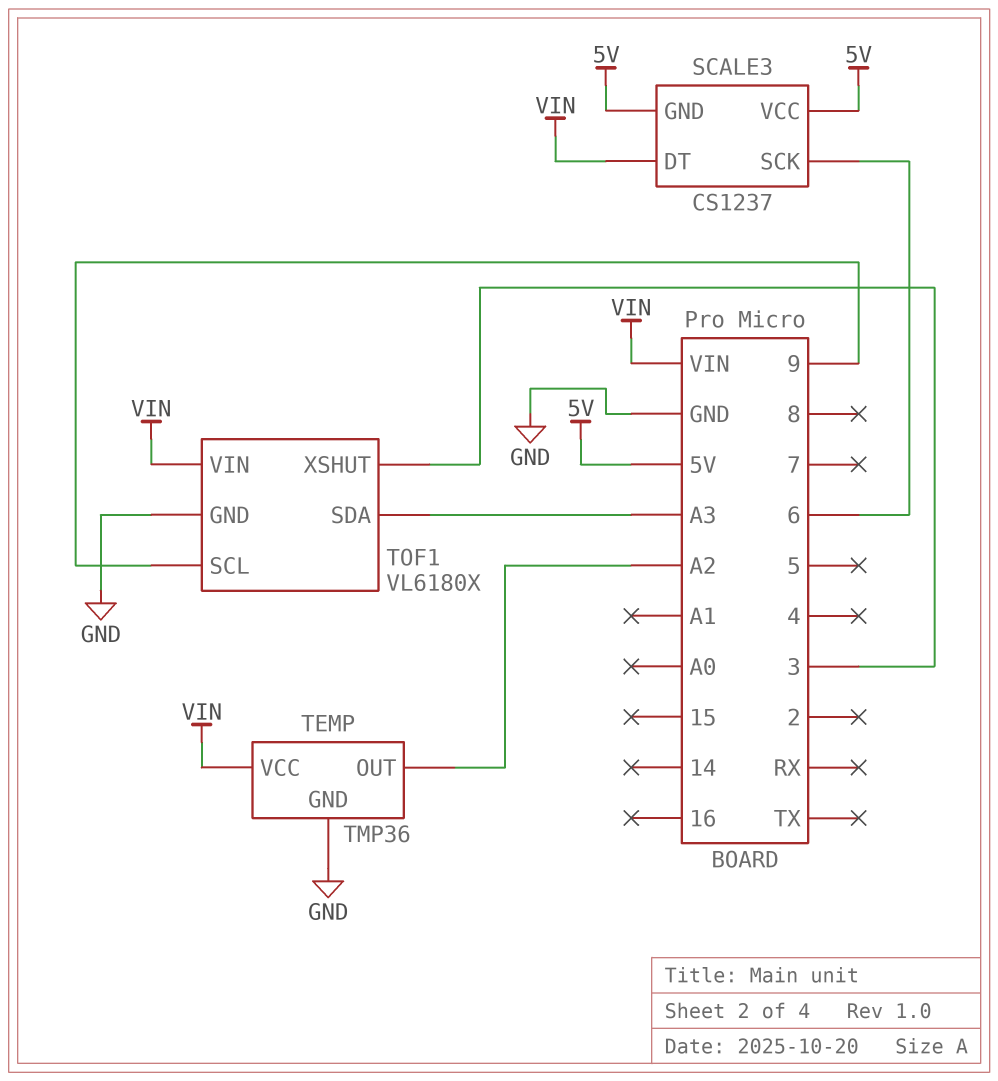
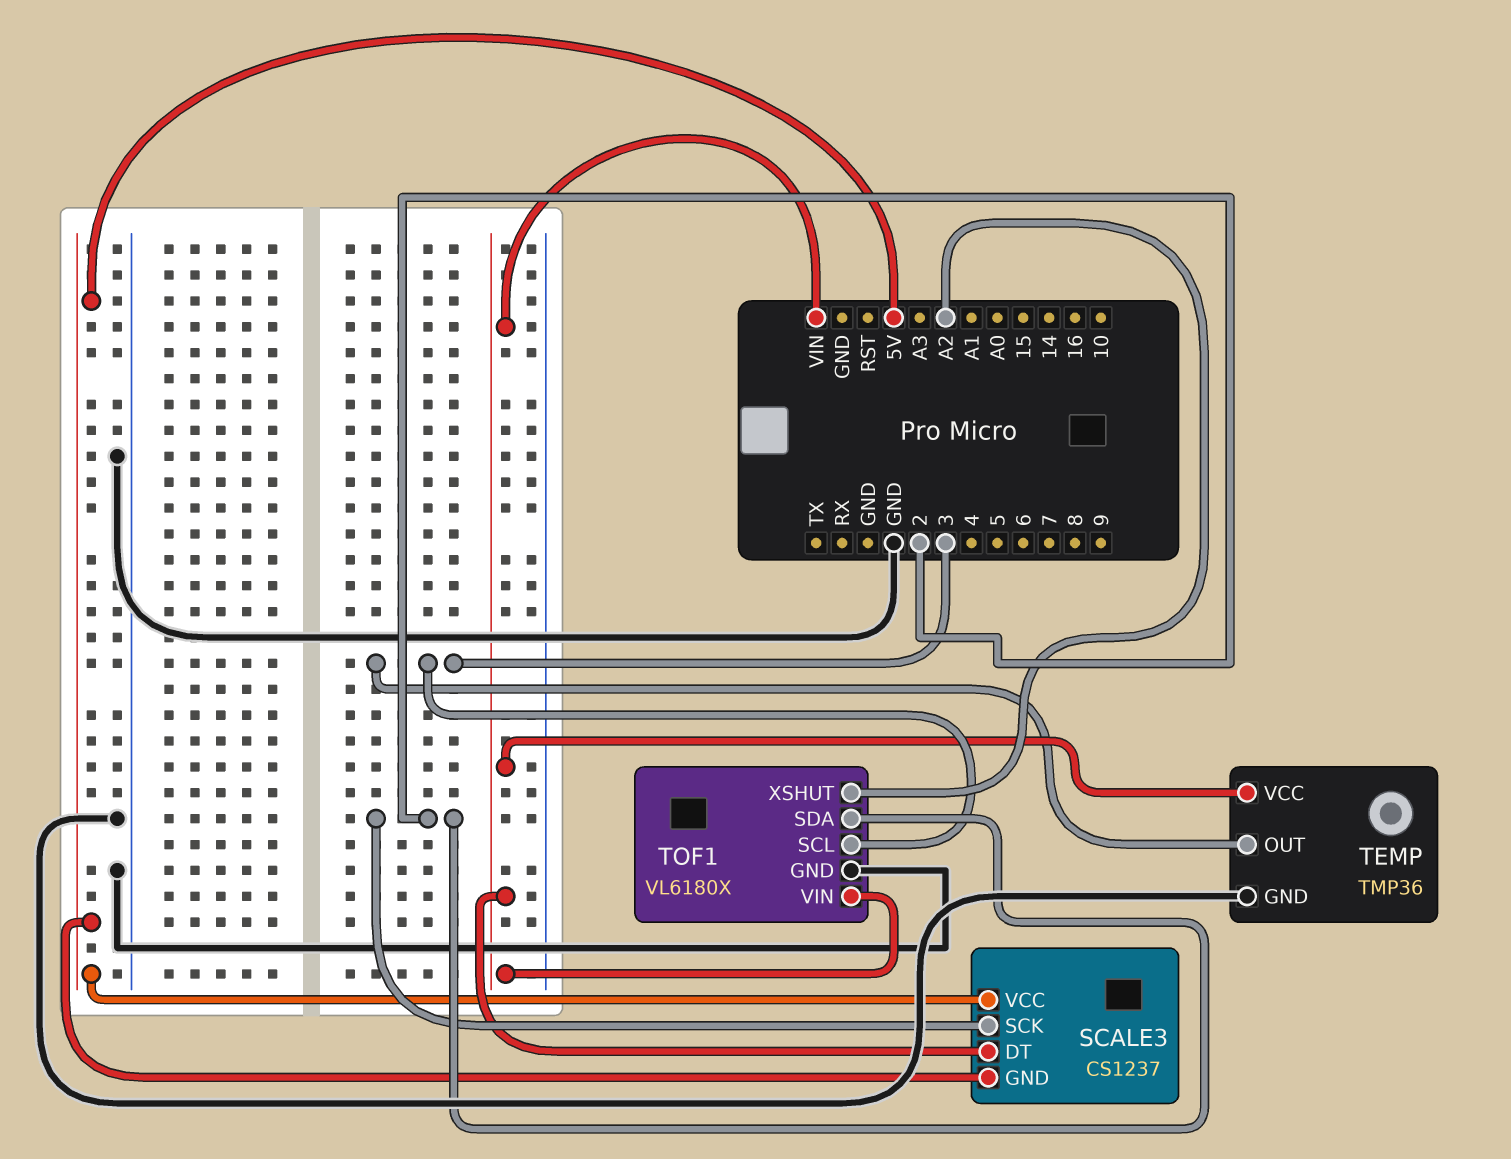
SCALE3 pin SCK: 6 -> 2
TEMP pin OUT: A2 -> 3
TOF1 pin SCL: 9 -> 3
TOF1 pin SDA: A3 -> 2
TOF1 pin XSHUT: 3 -> A2

